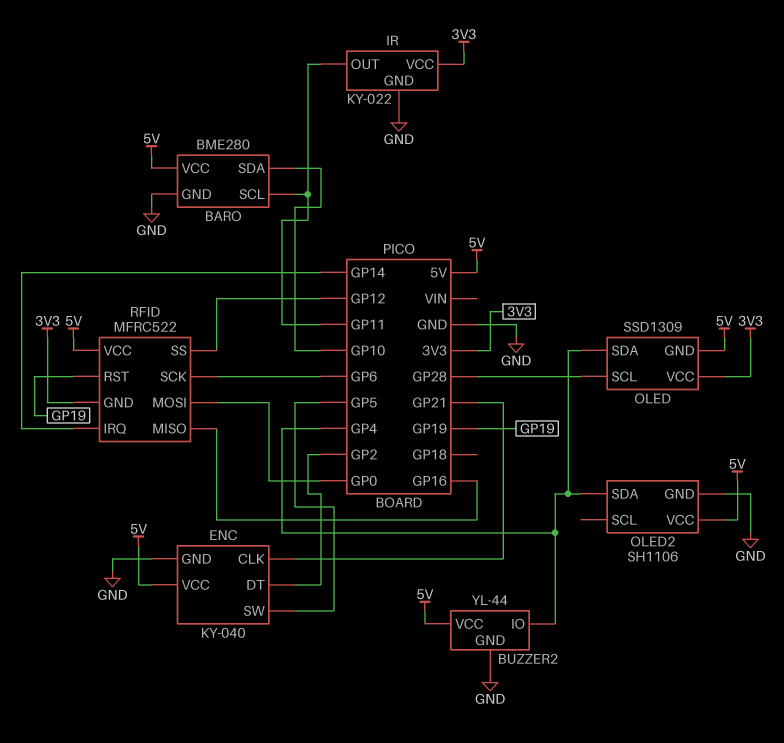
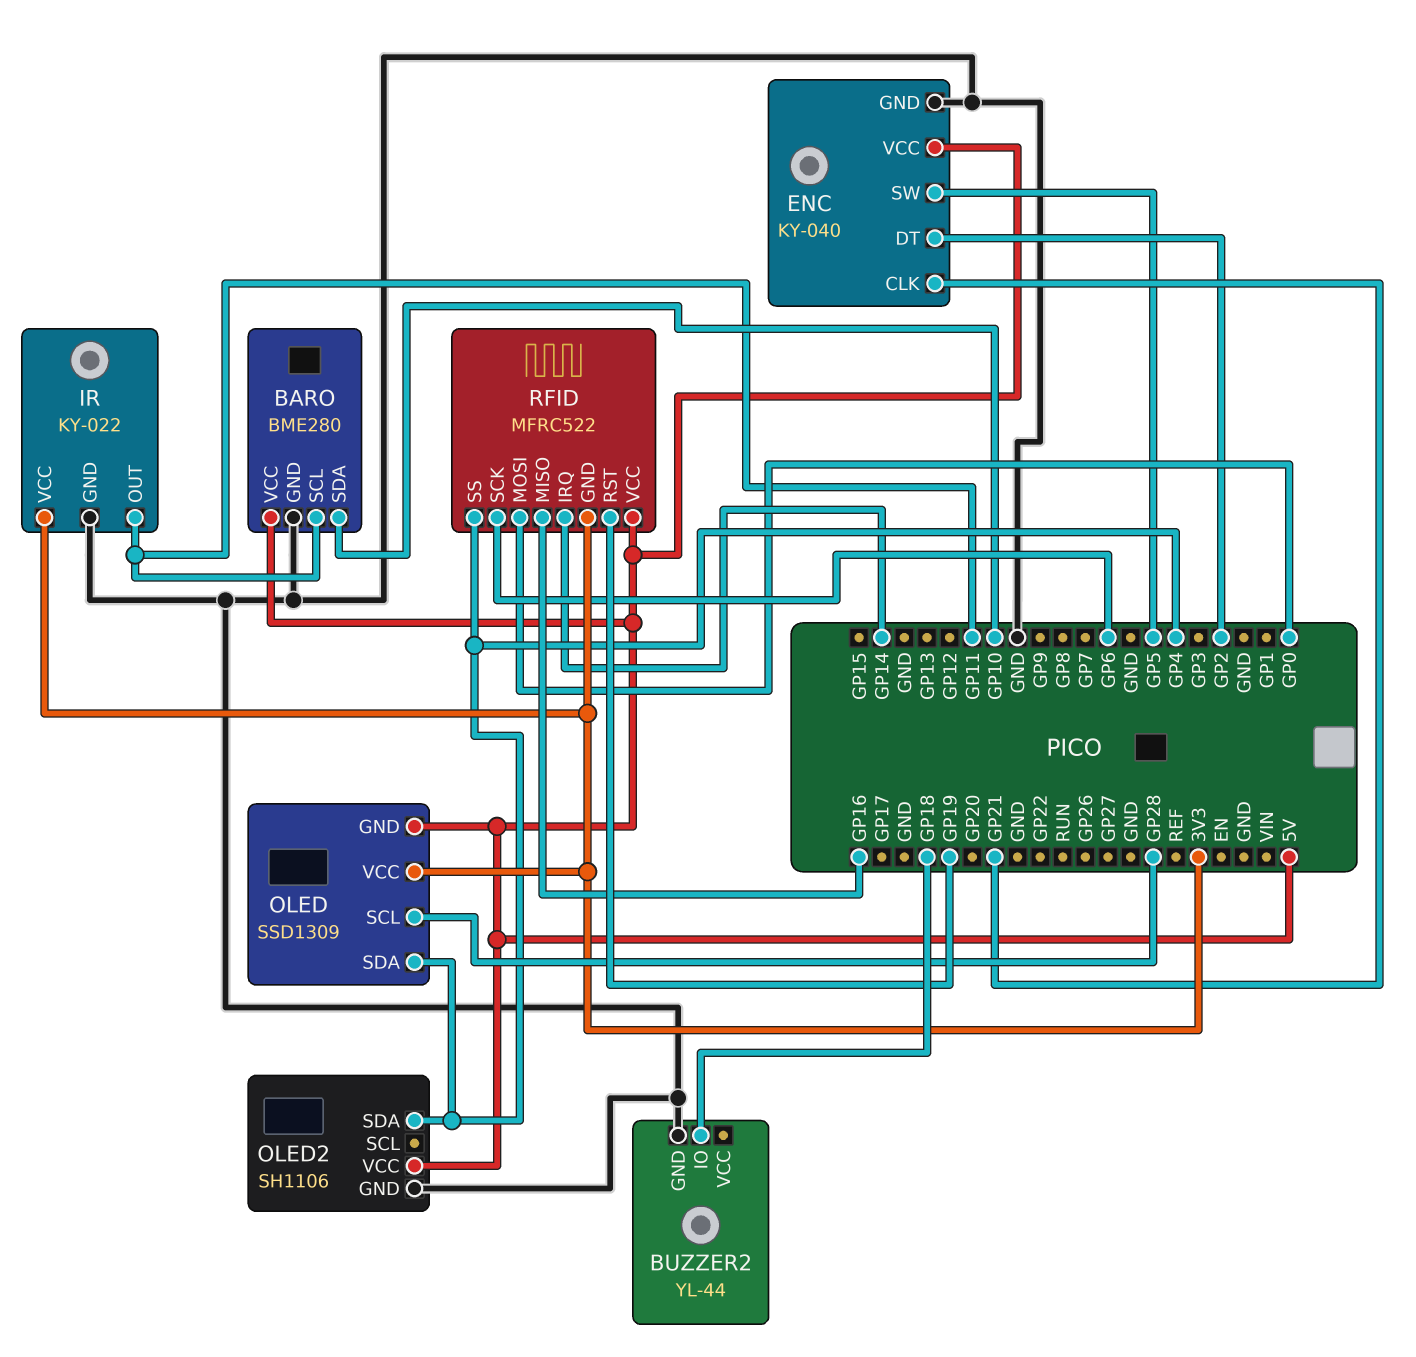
BUZZER2 pin IO: GP4 -> GP18
BUZZER2 pin VCC: 5V -> none
RFID pin SS: GP12 -> GP4

